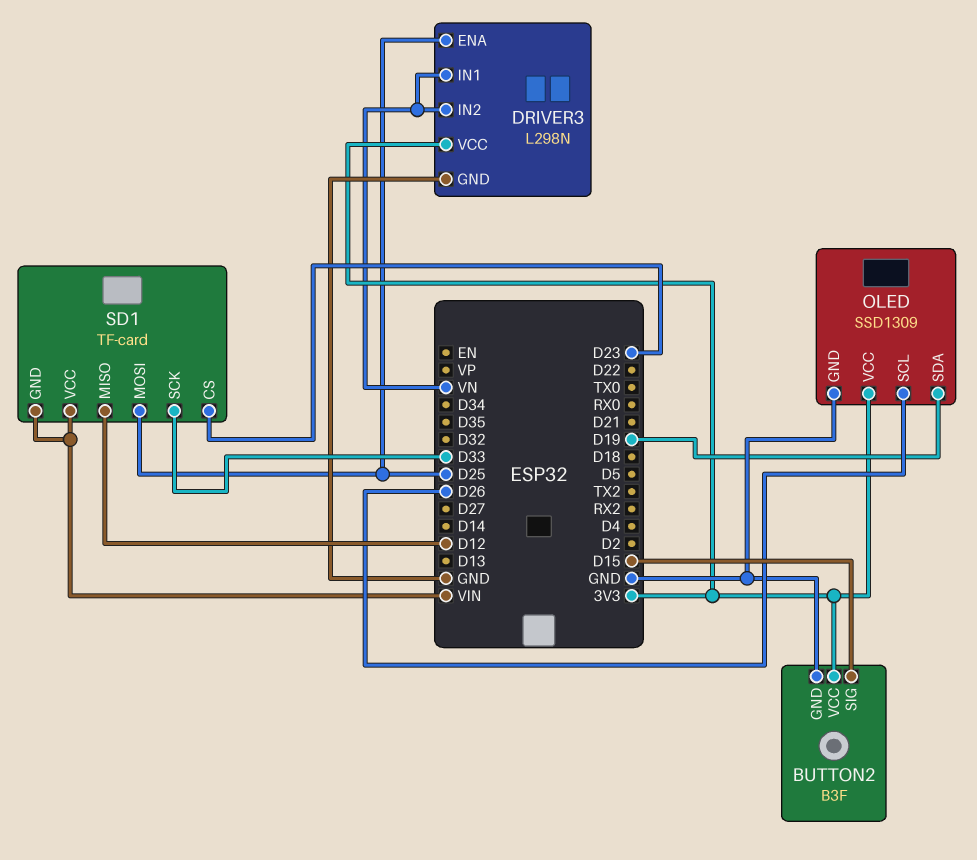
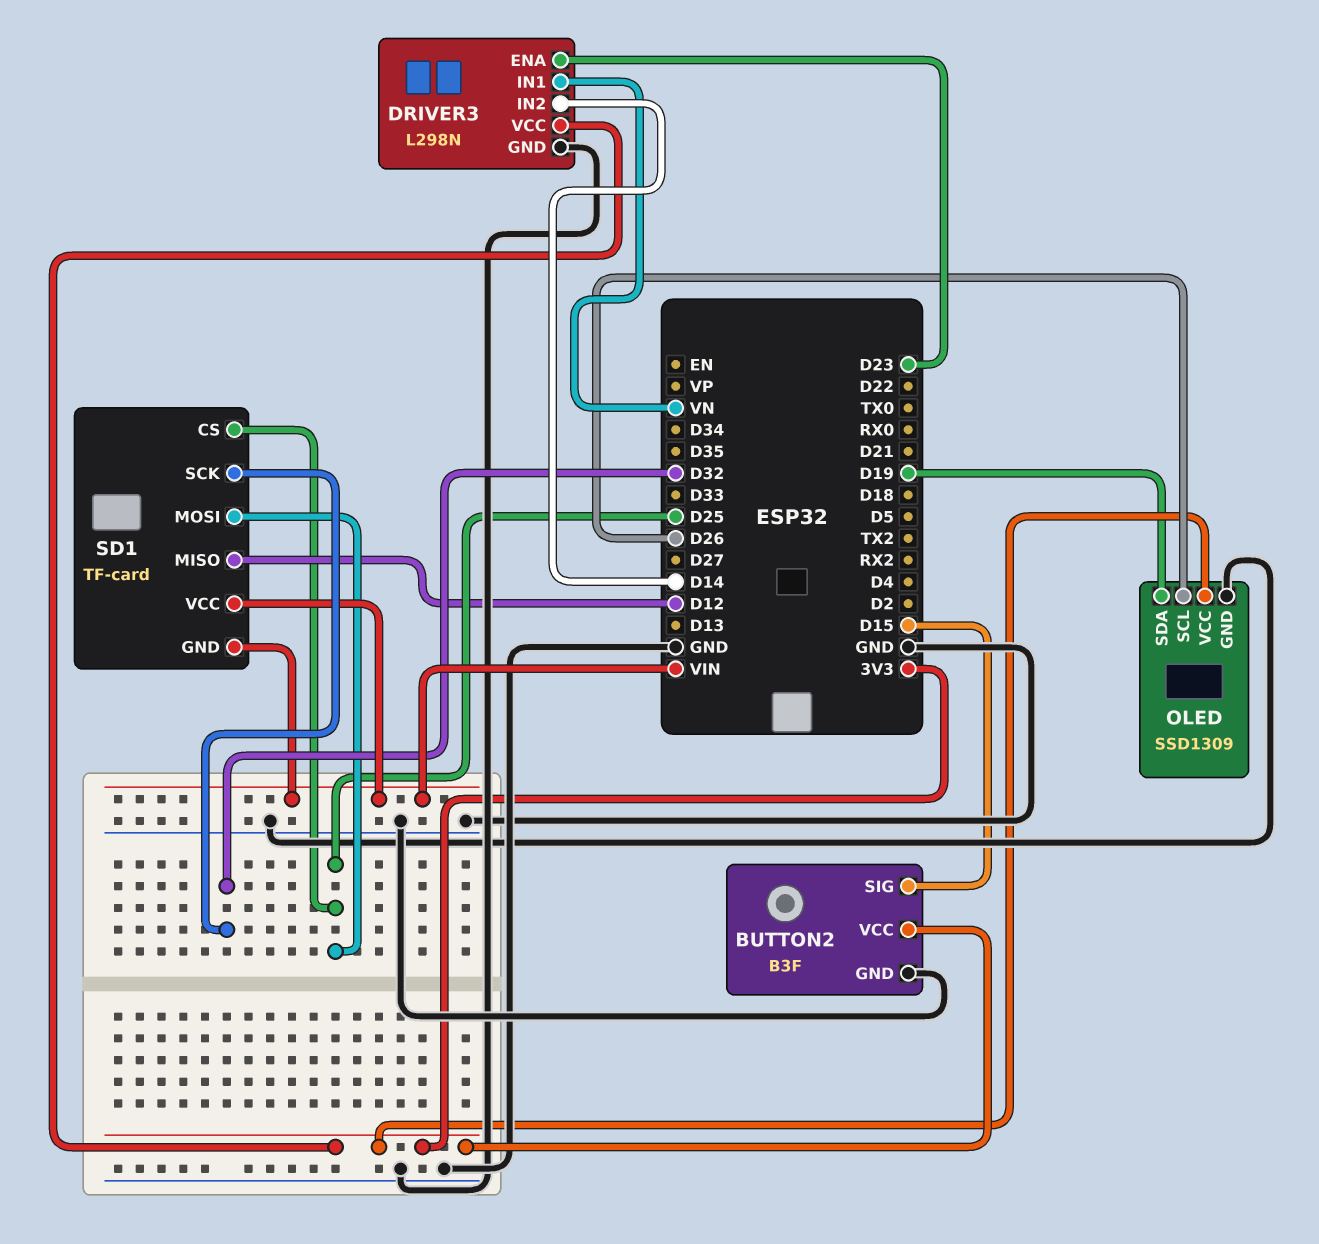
DRIVER3 pin ENA: D25 -> D23
DRIVER3 pin IN2: VN -> D14
SD1 pin CS: D23 -> D25
SD1 pin SCK: D33 -> D32

